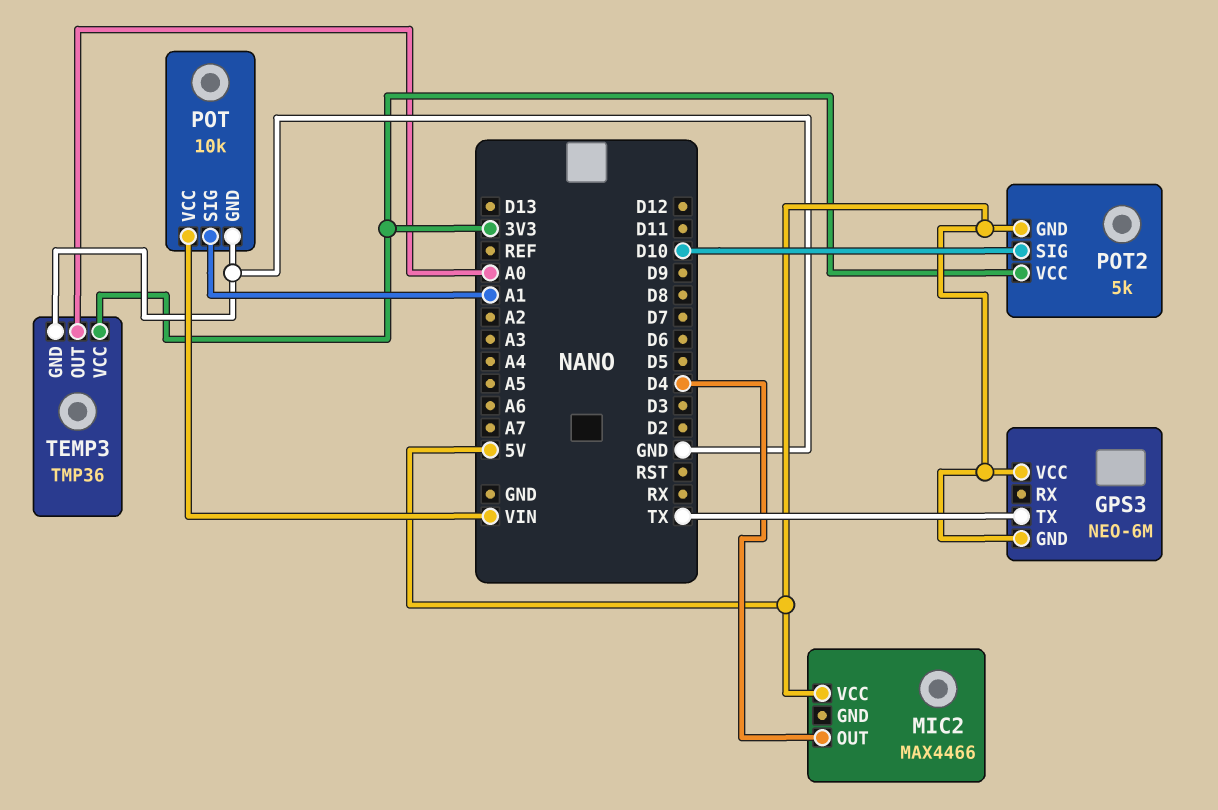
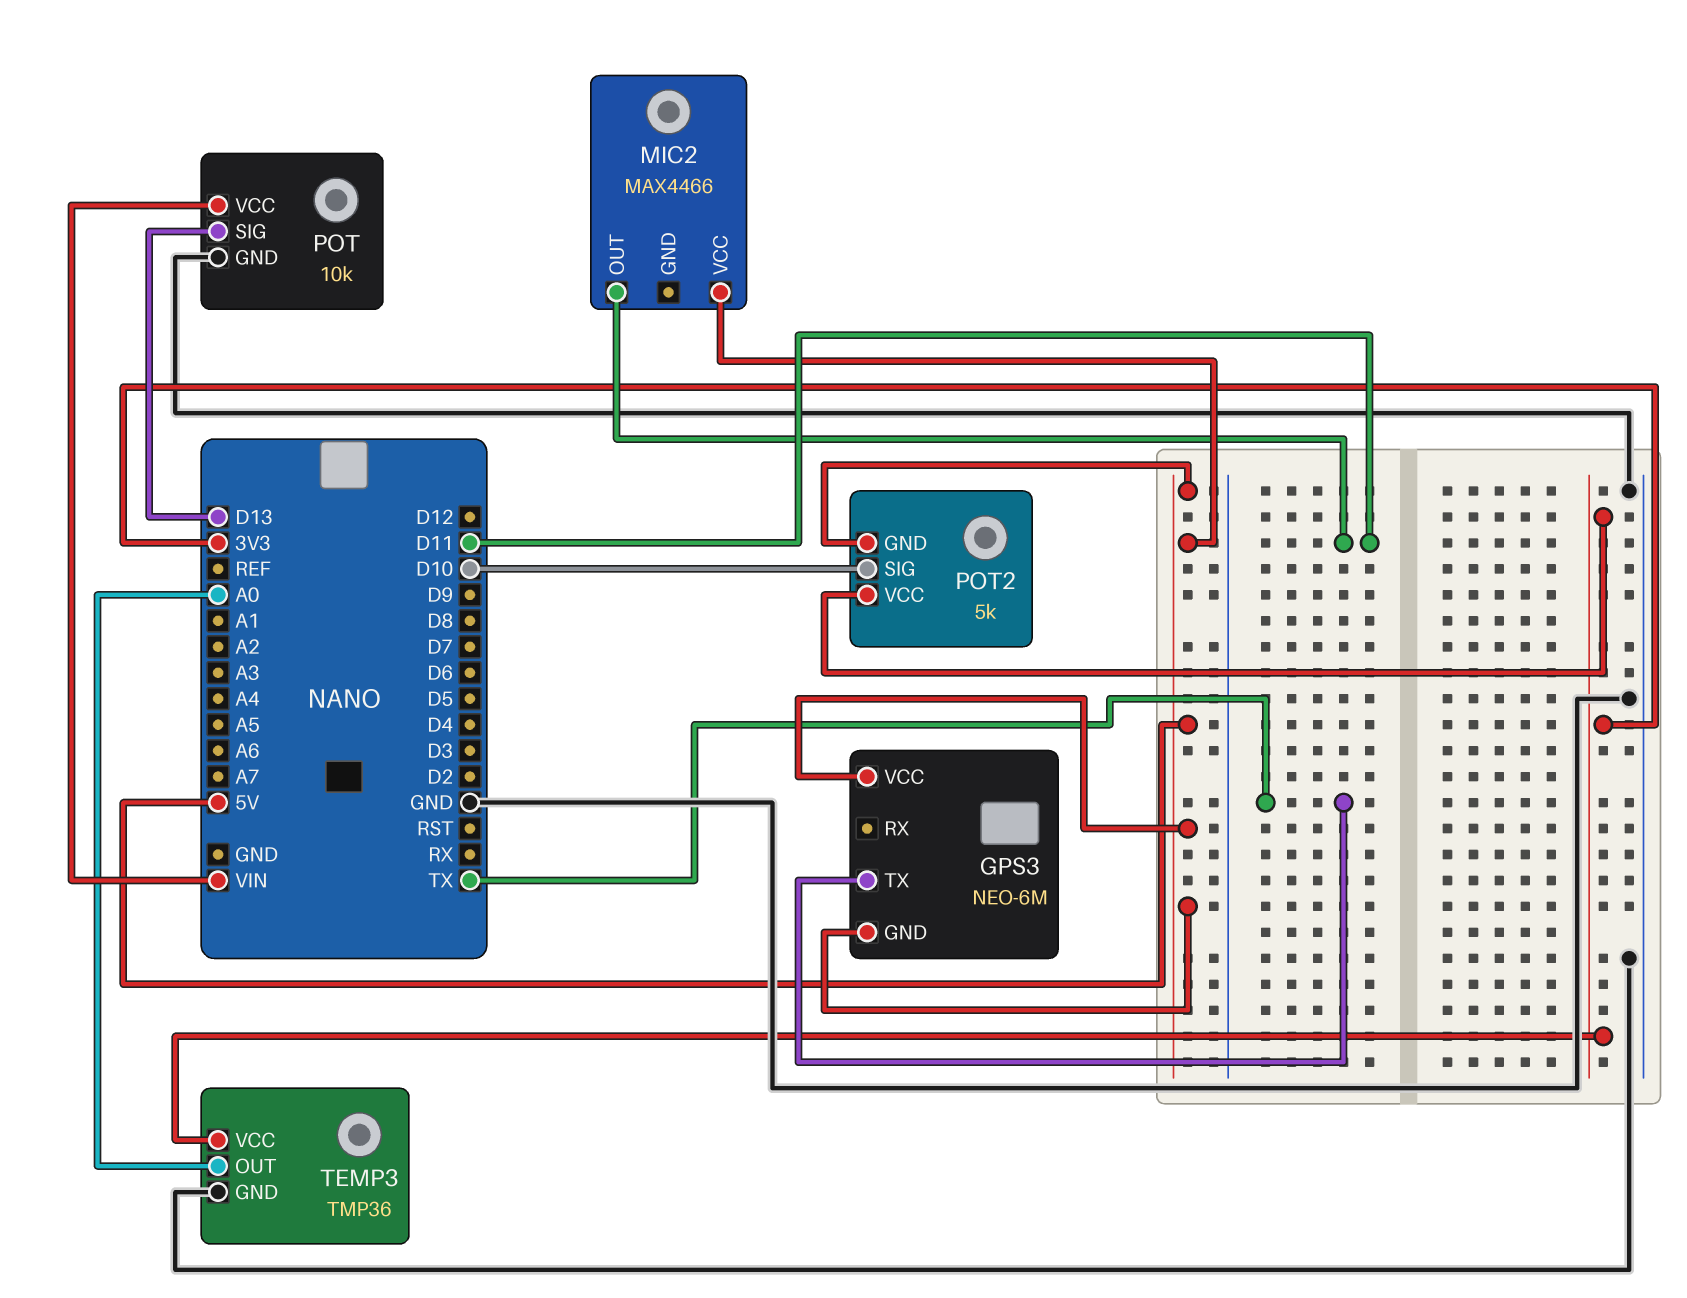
MIC2 pin OUT: D4 -> D11
POT pin SIG: A1 -> D13

